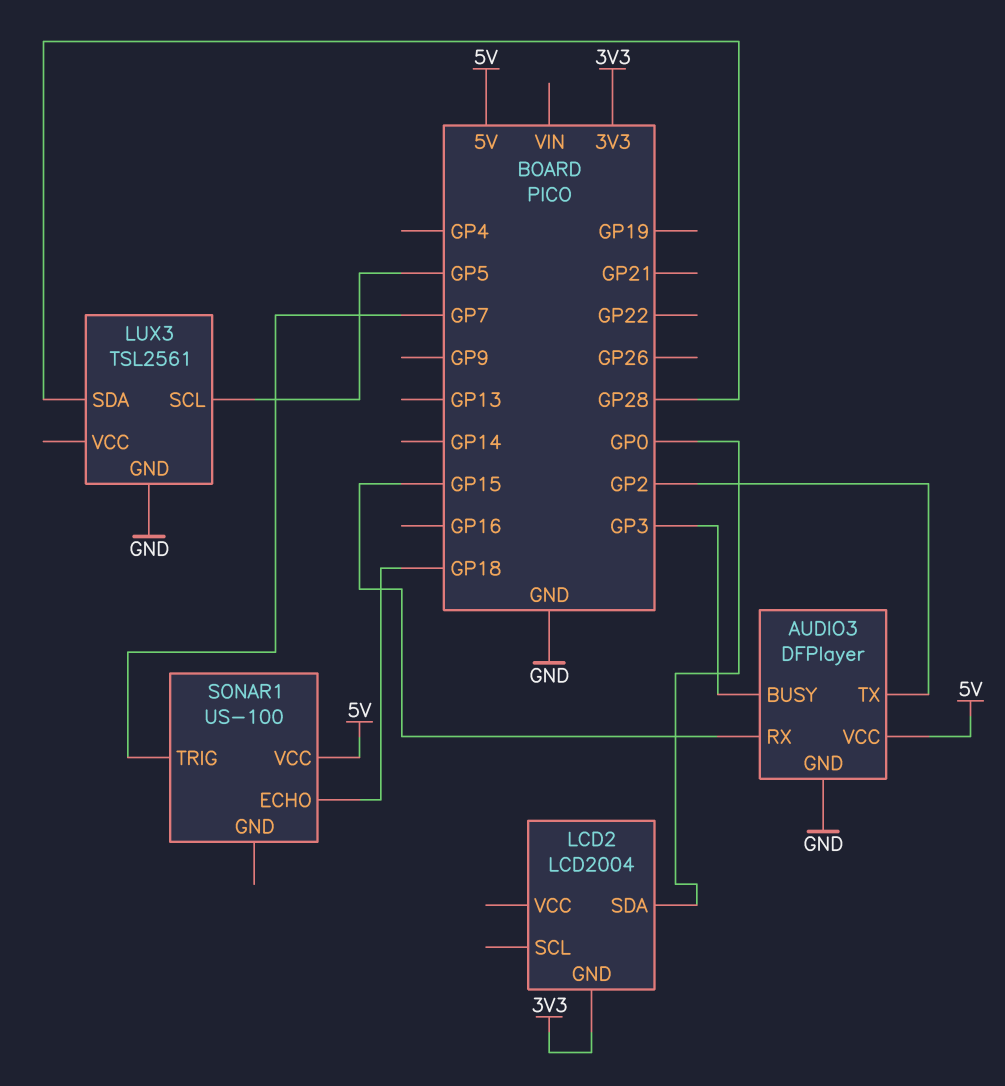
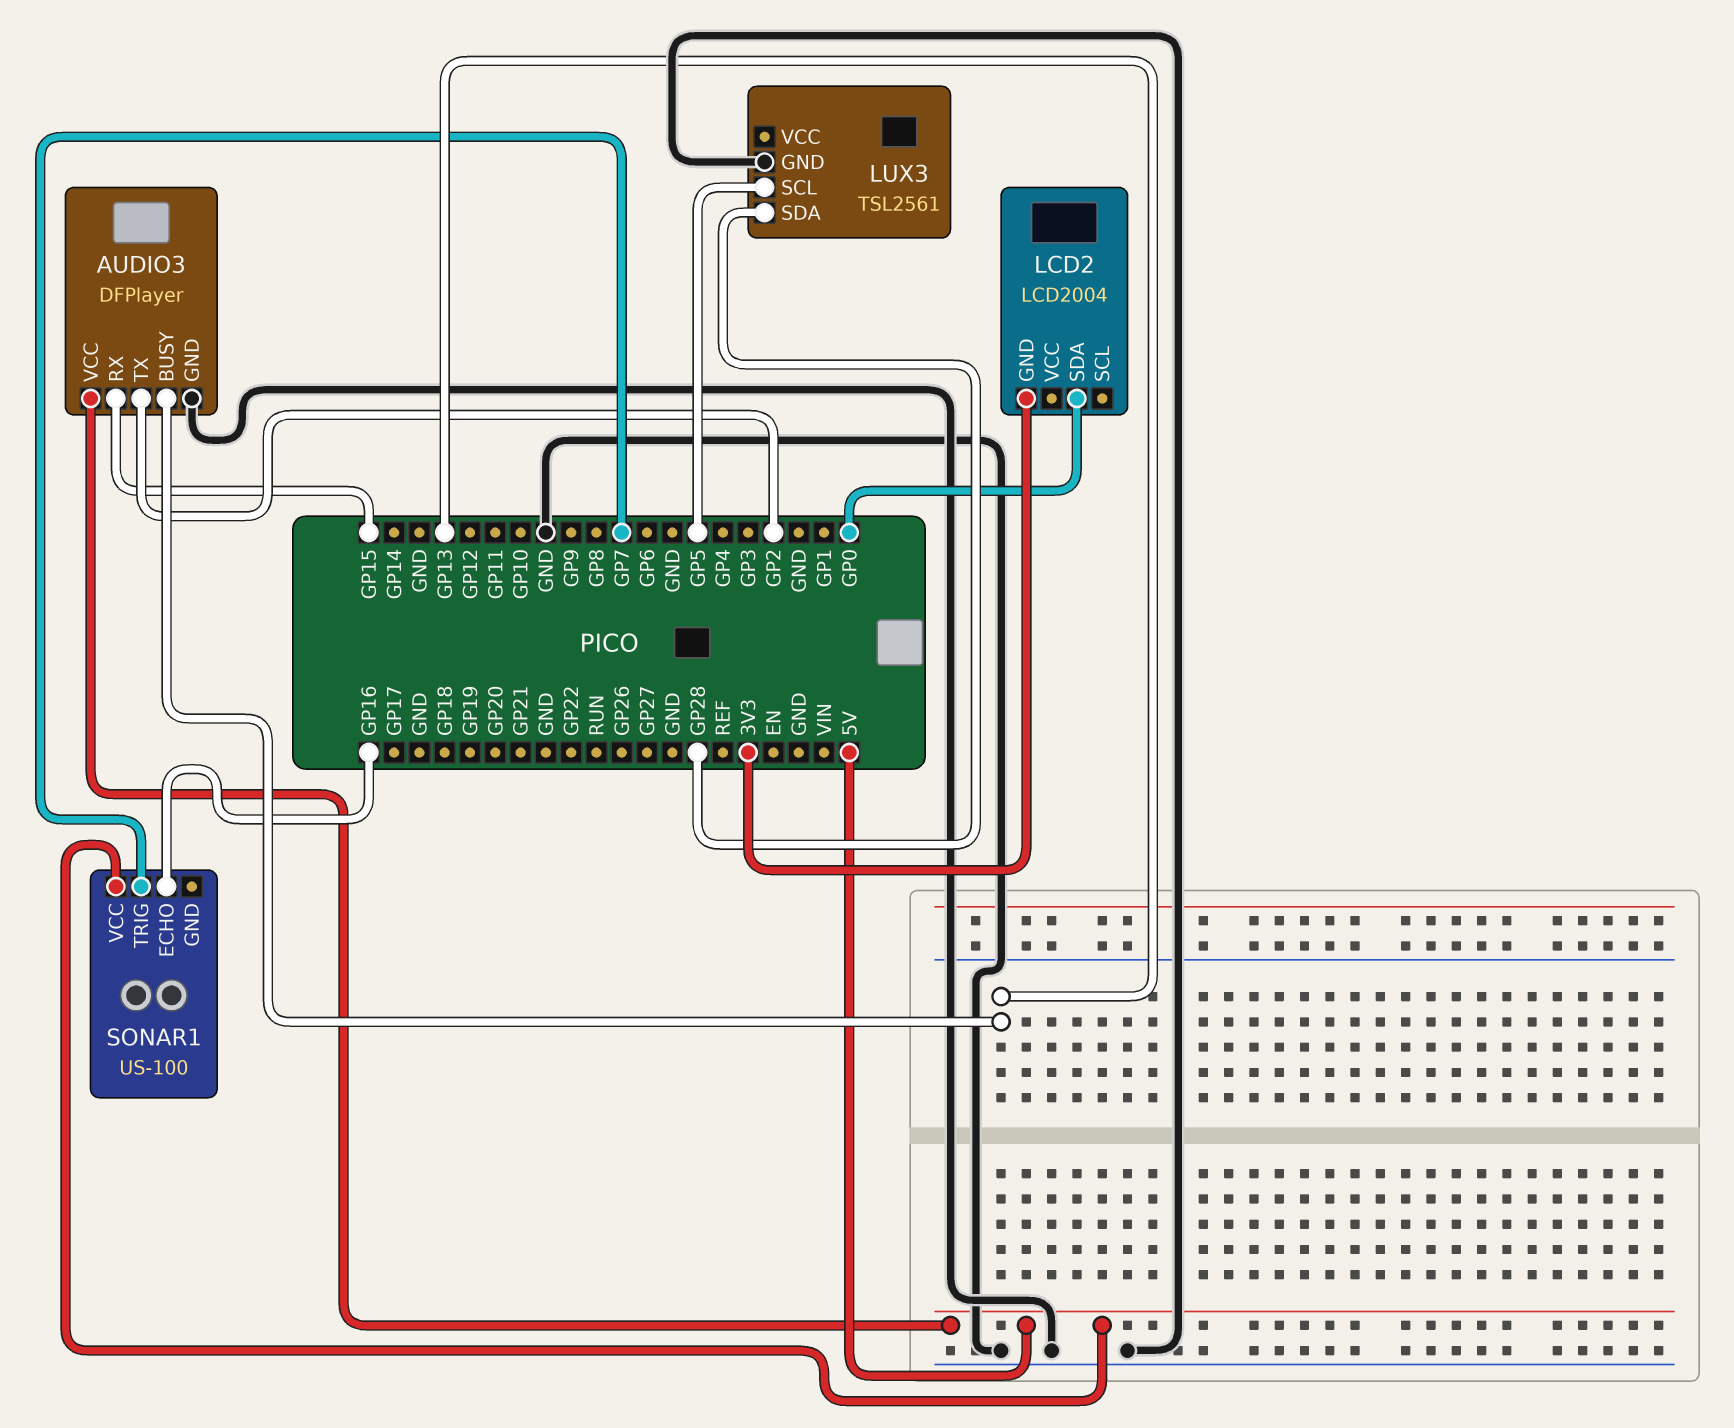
AUDIO3 pin BUSY: GP3 -> GP13
SONAR1 pin ECHO: GP18 -> GP16

